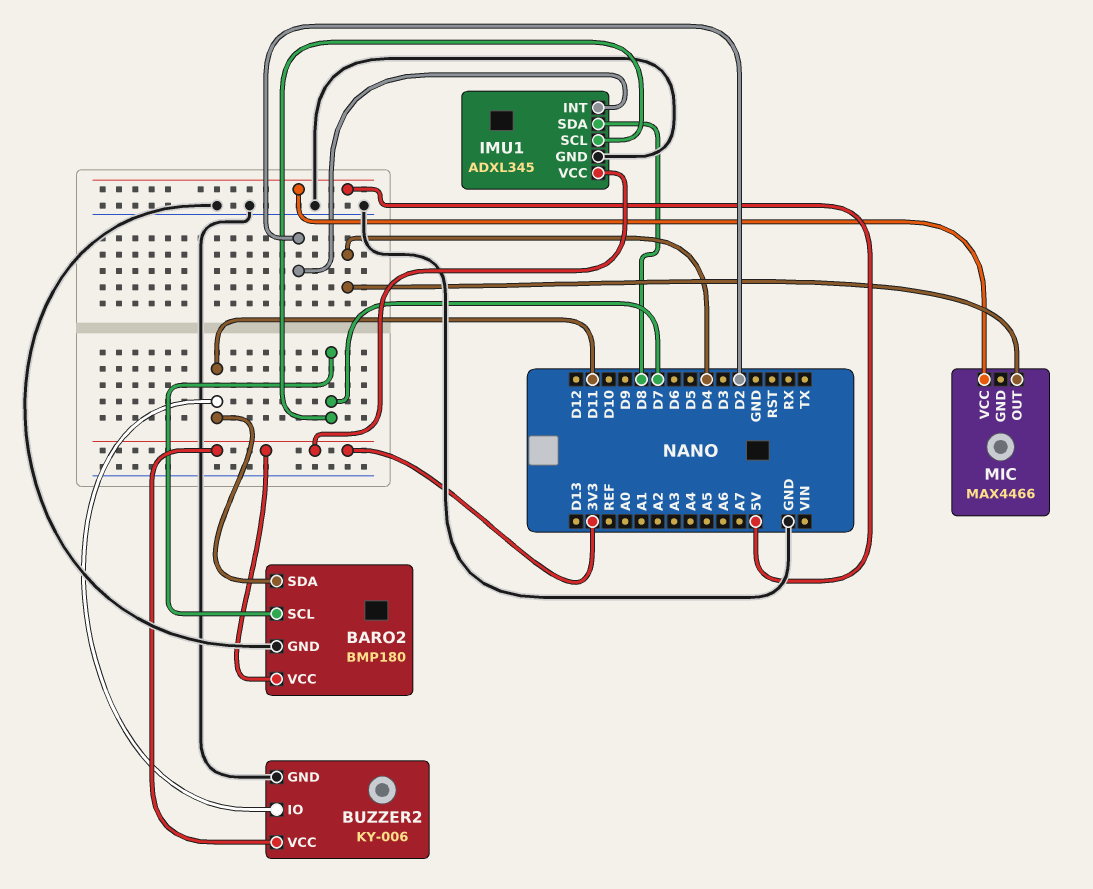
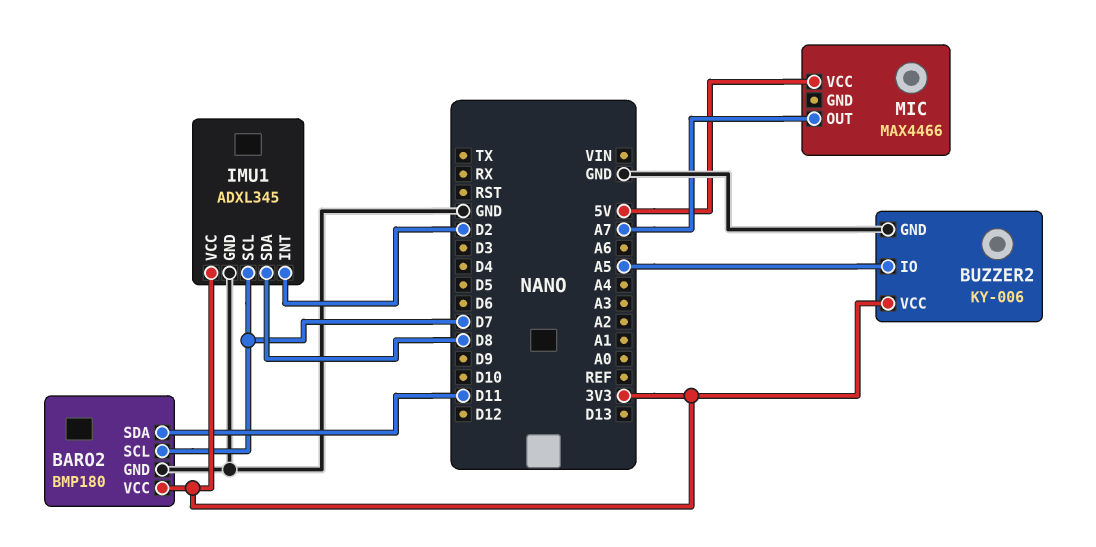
BUZZER2 pin IO: D11 -> A5
MIC pin OUT: D4 -> A7

